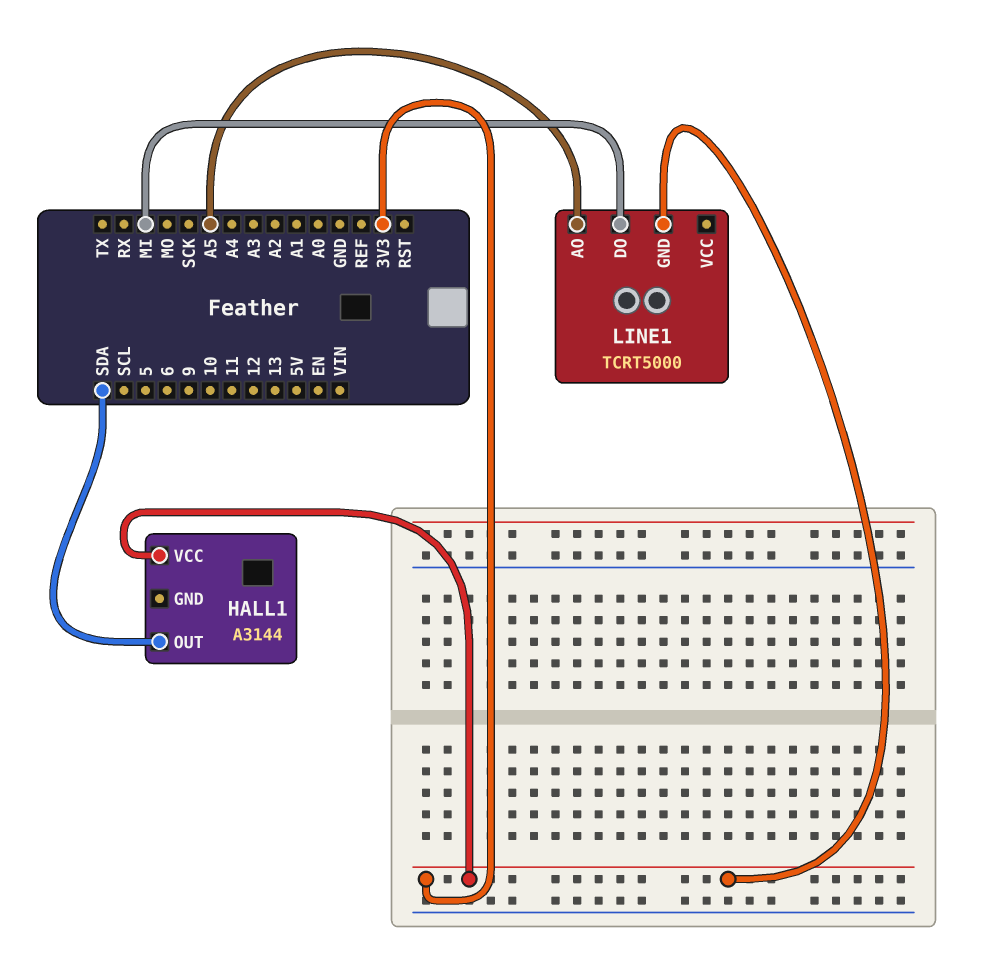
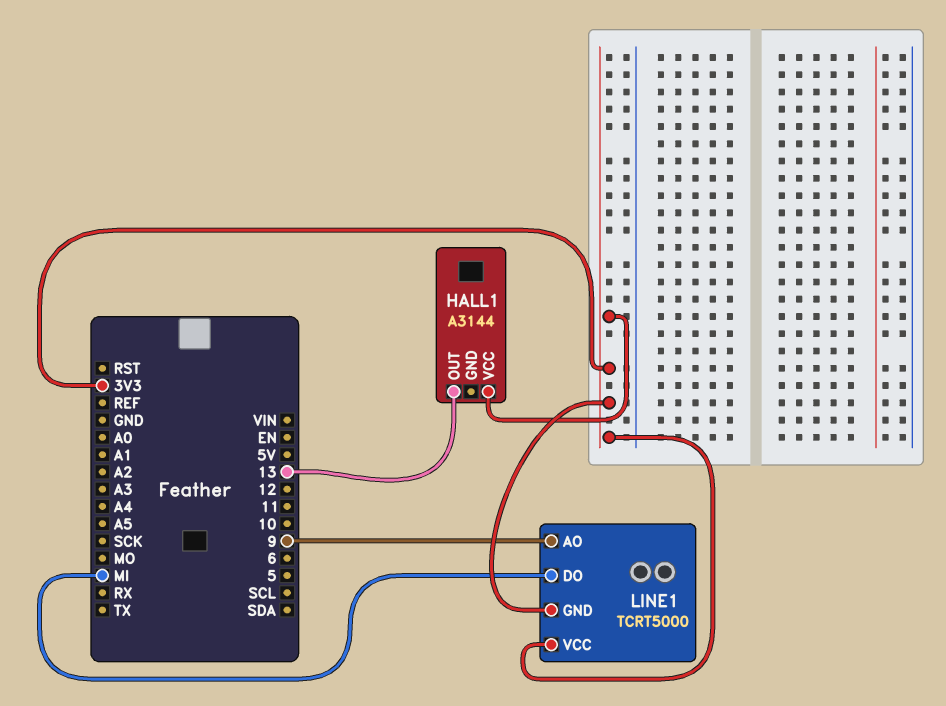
HALL1 pin OUT: SDA -> 13
LINE1 pin AO: A5 -> 9
LINE1 pin VCC: none -> 3V3

